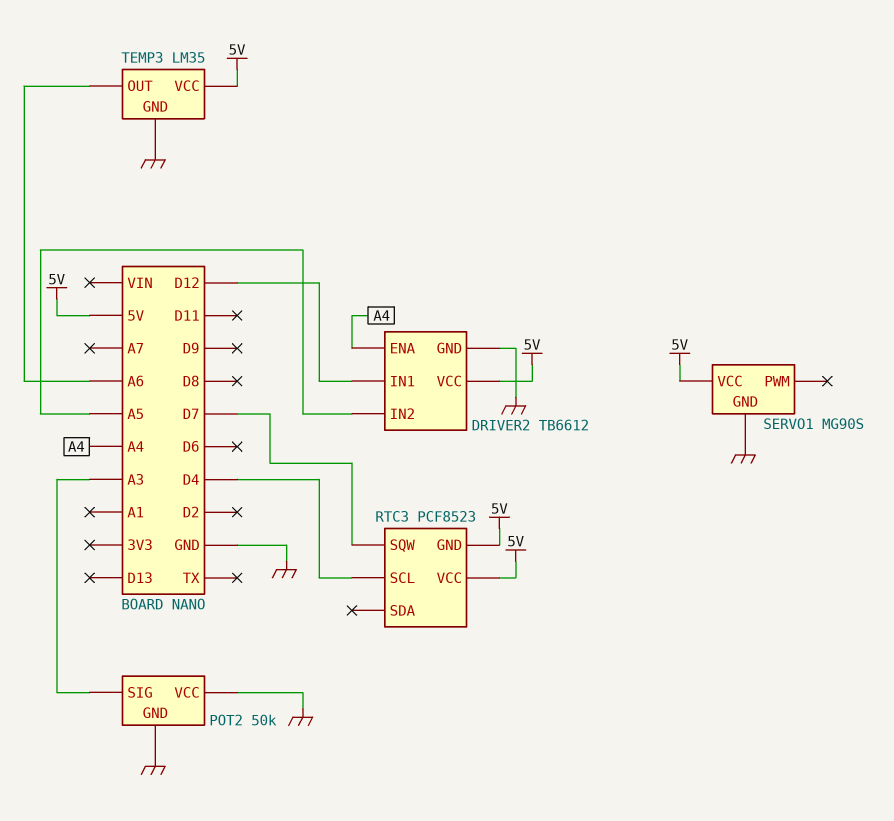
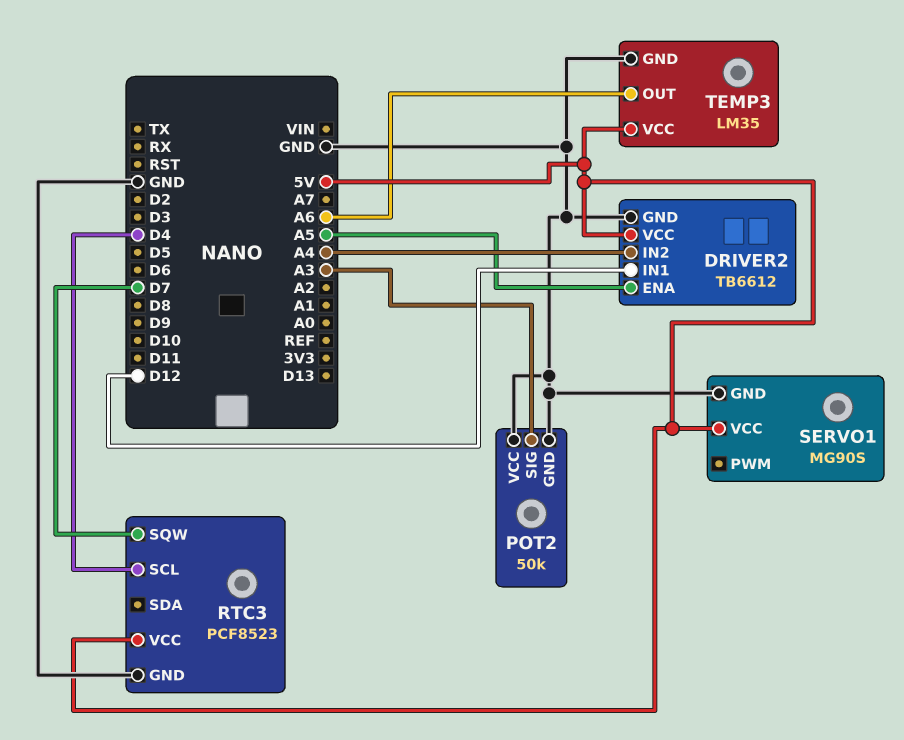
DRIVER2 pin ENA: A4 -> A5
DRIVER2 pin IN2: A5 -> A4
RTC3 pin GND: 5V -> GND

